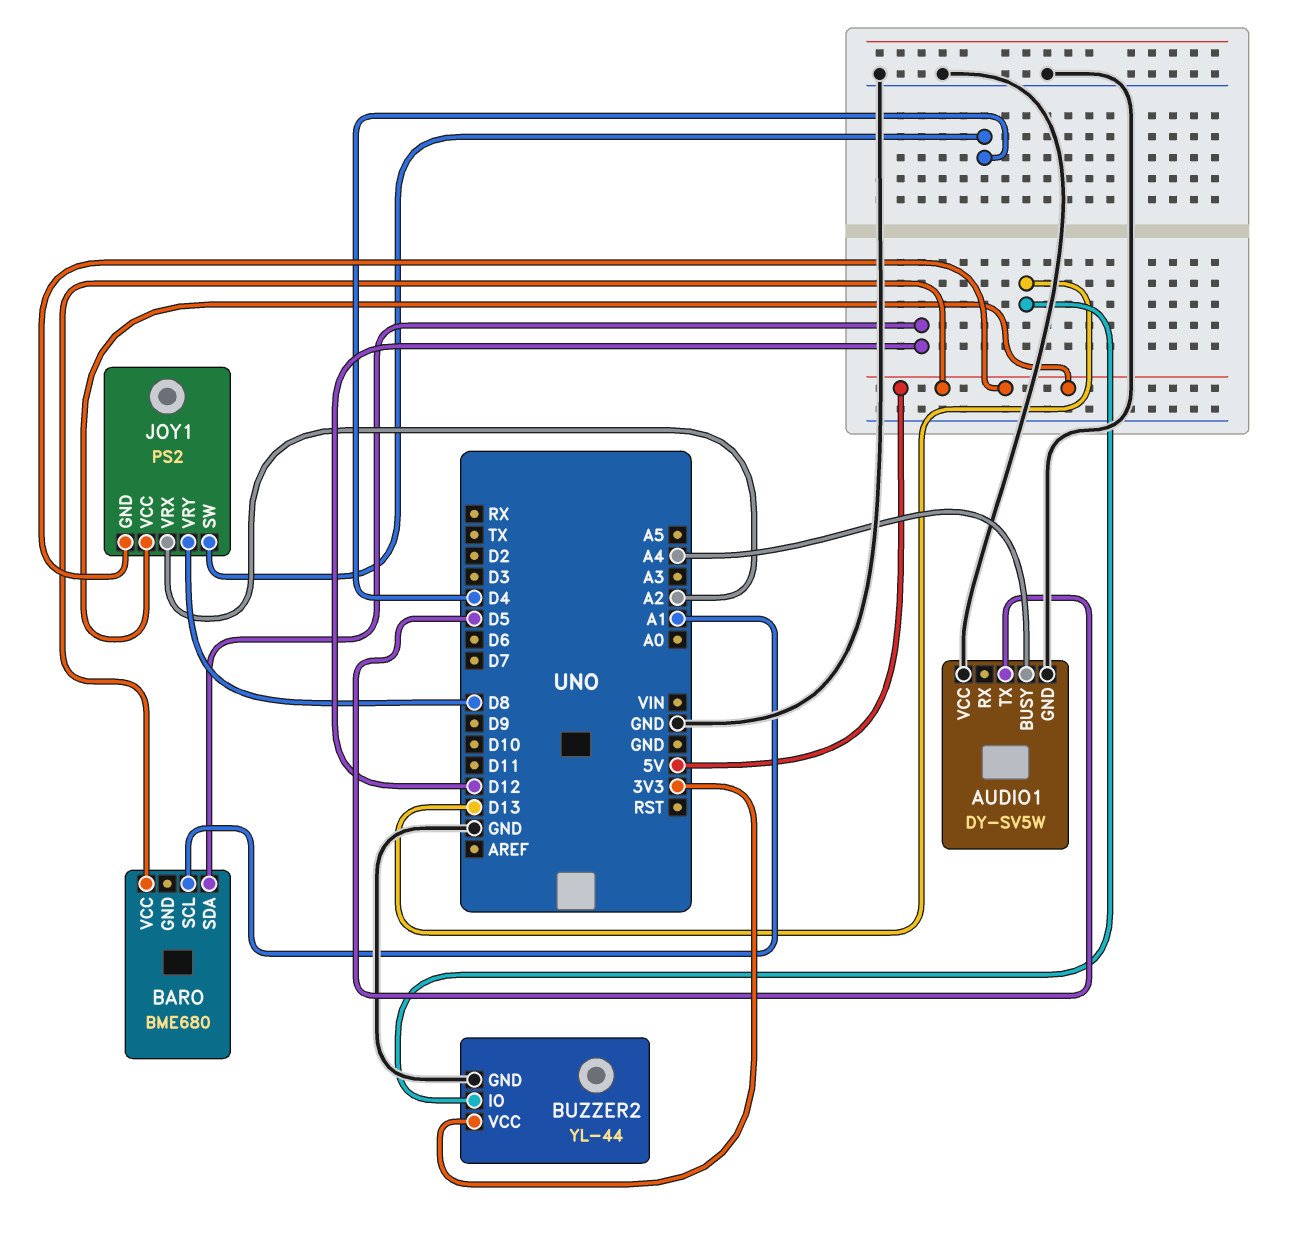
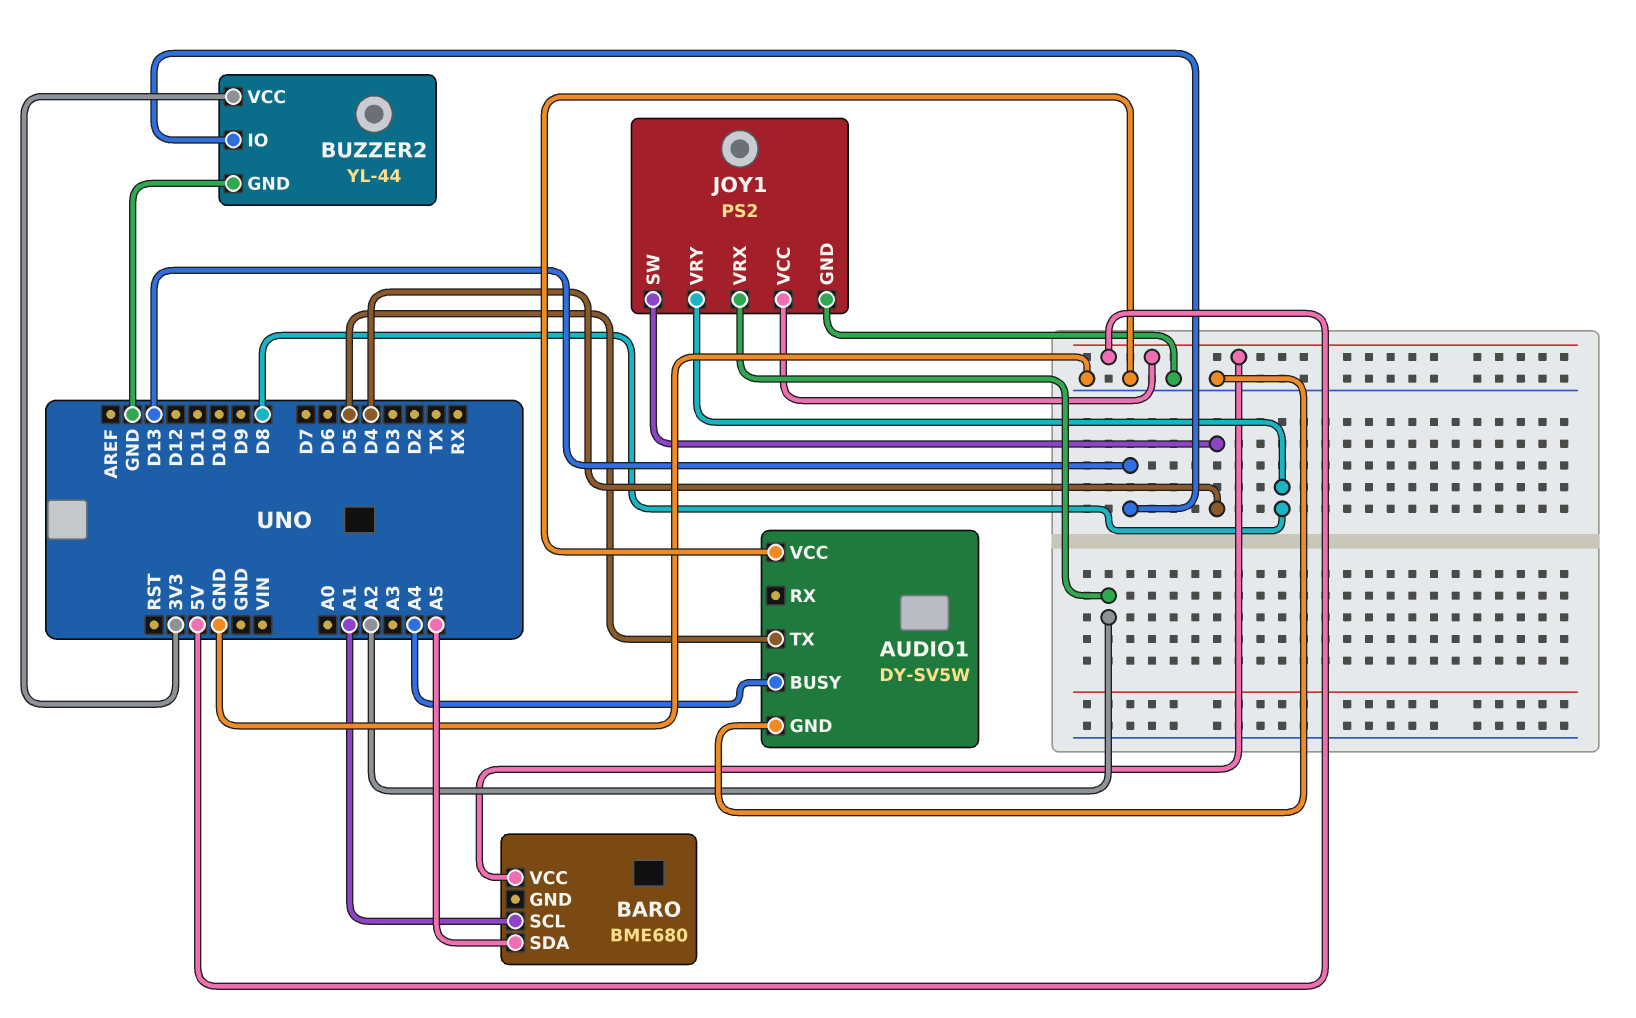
BARO pin SDA: D12 -> A5
JOY1 pin GND: 5V -> GND

